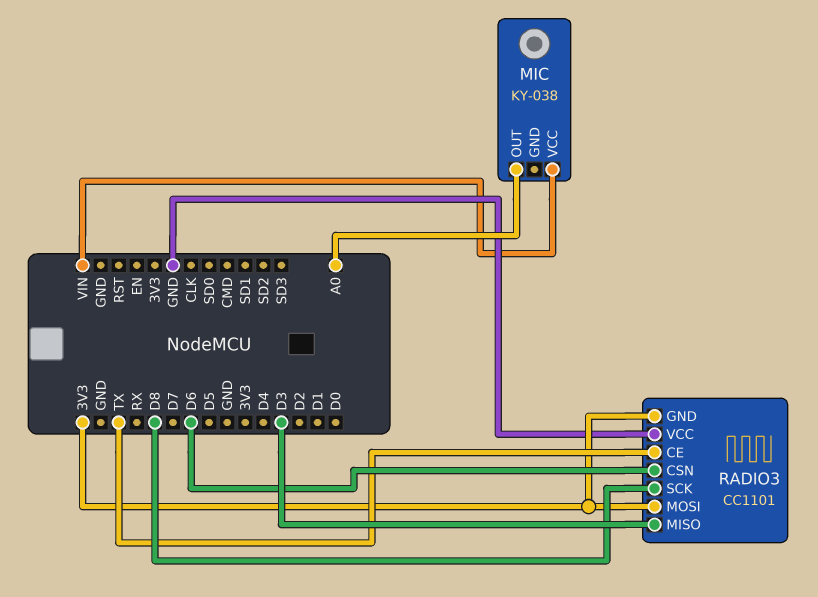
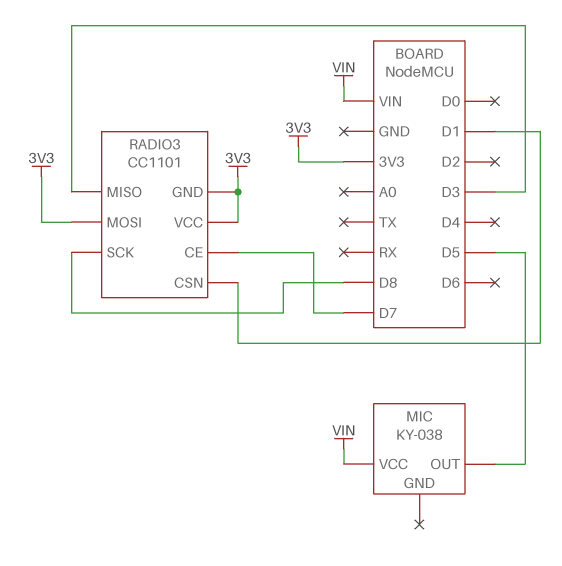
MIC pin OUT: A0 -> D5
RADIO3 pin CE: TX -> D7
RADIO3 pin CSN: D6 -> D1
RADIO3 pin VCC: GND -> 3V3

